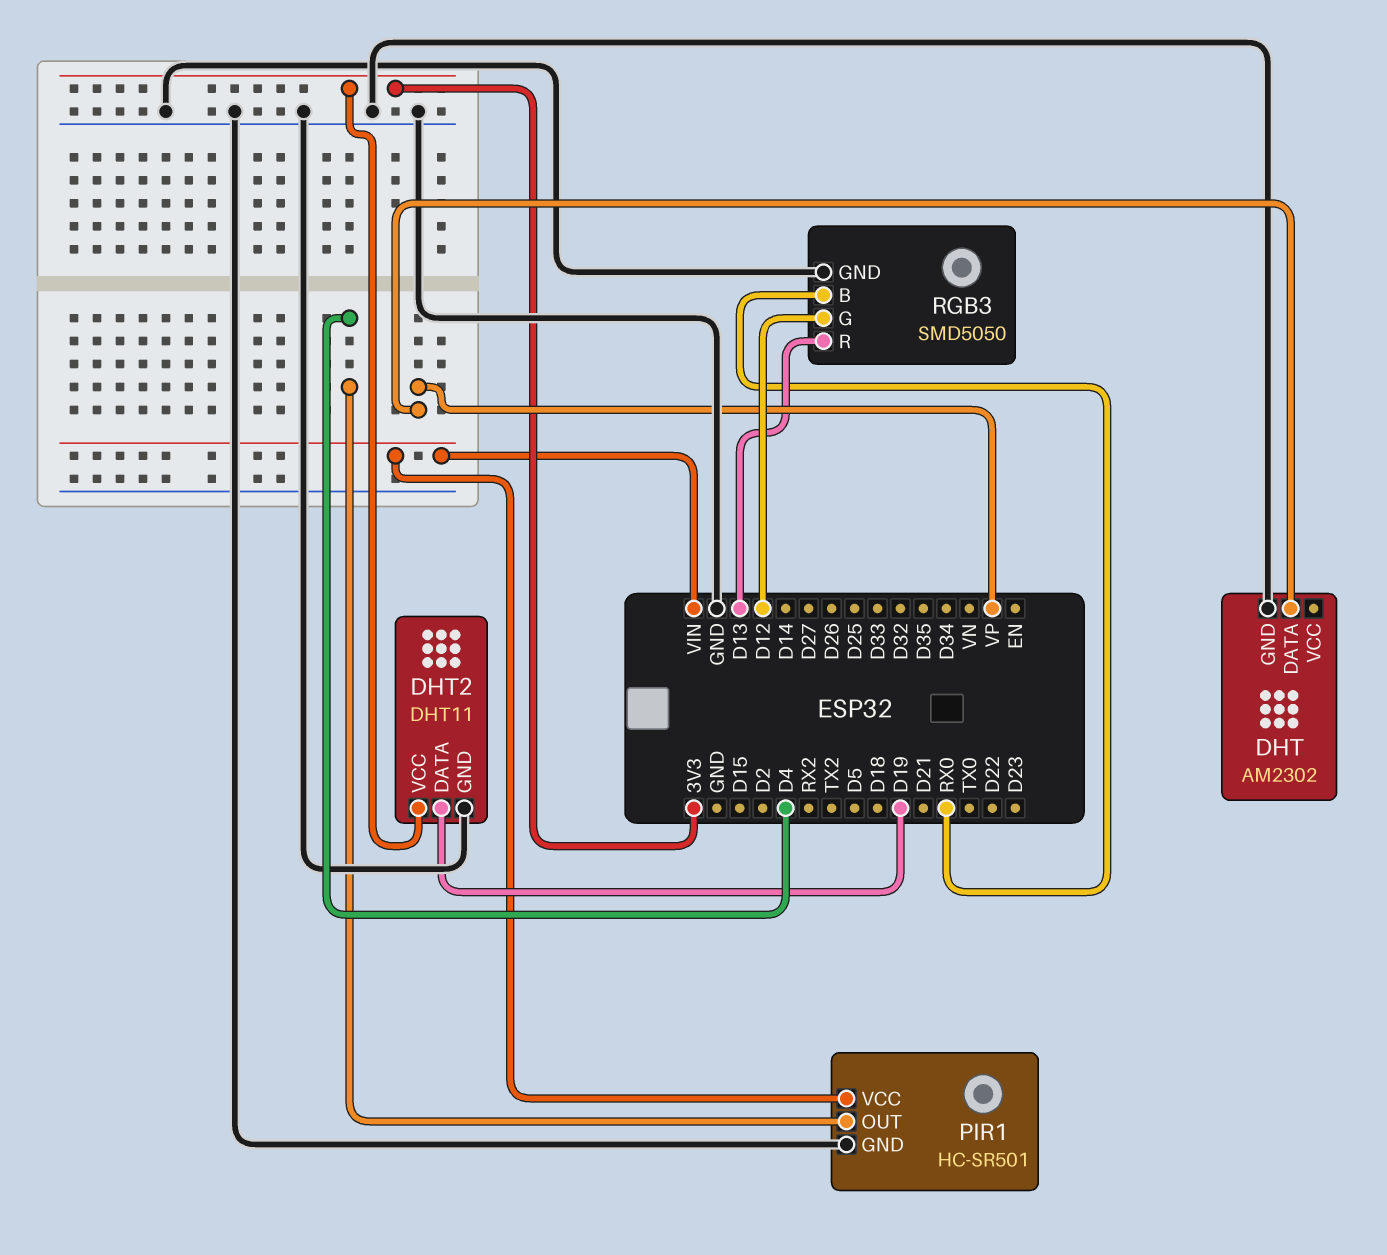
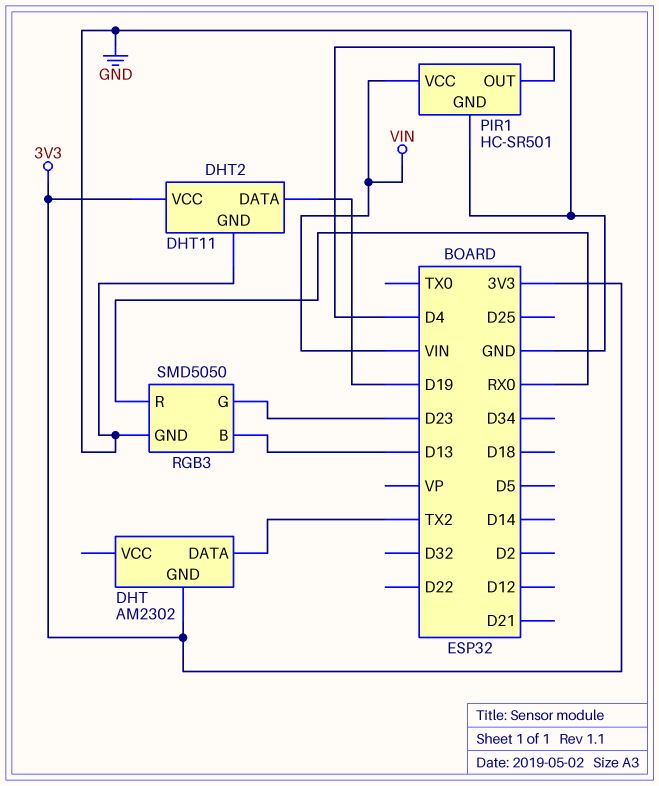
DHT pin DATA: VP -> TX2
DHT pin GND: GND -> 3V3
RGB3 pin B: RX0 -> D13
RGB3 pin G: D12 -> D23
RGB3 pin R: D13 -> RX0

